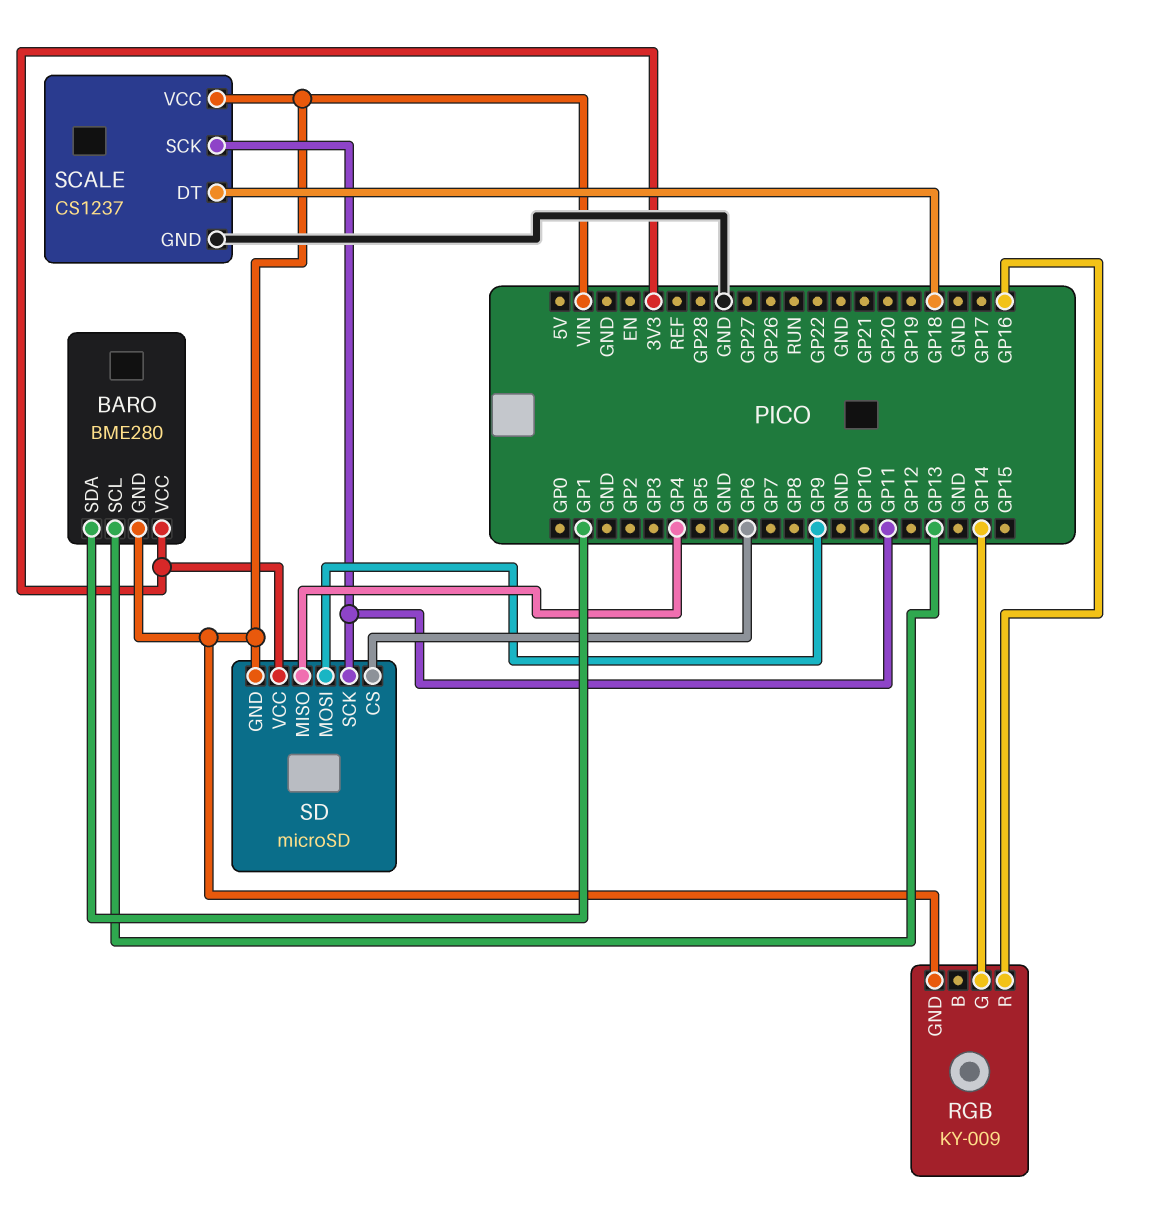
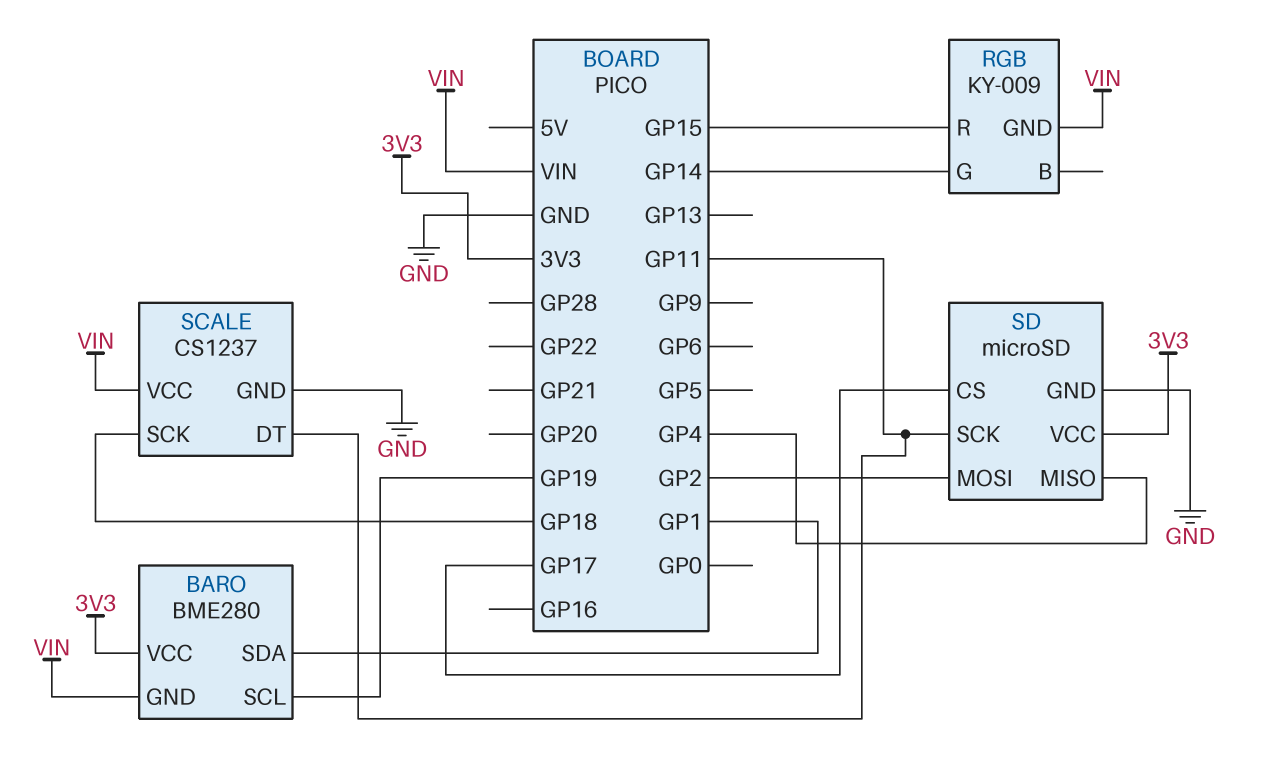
BARO pin SCL: GP13 -> GP19
RGB pin R: GP16 -> GP15
SCALE pin DT: GP18 -> GP11
SCALE pin SCK: GP11 -> GP18
SD pin CS: GP6 -> GP17
SD pin GND: VIN -> GND
SD pin MOSI: GP9 -> GP2

